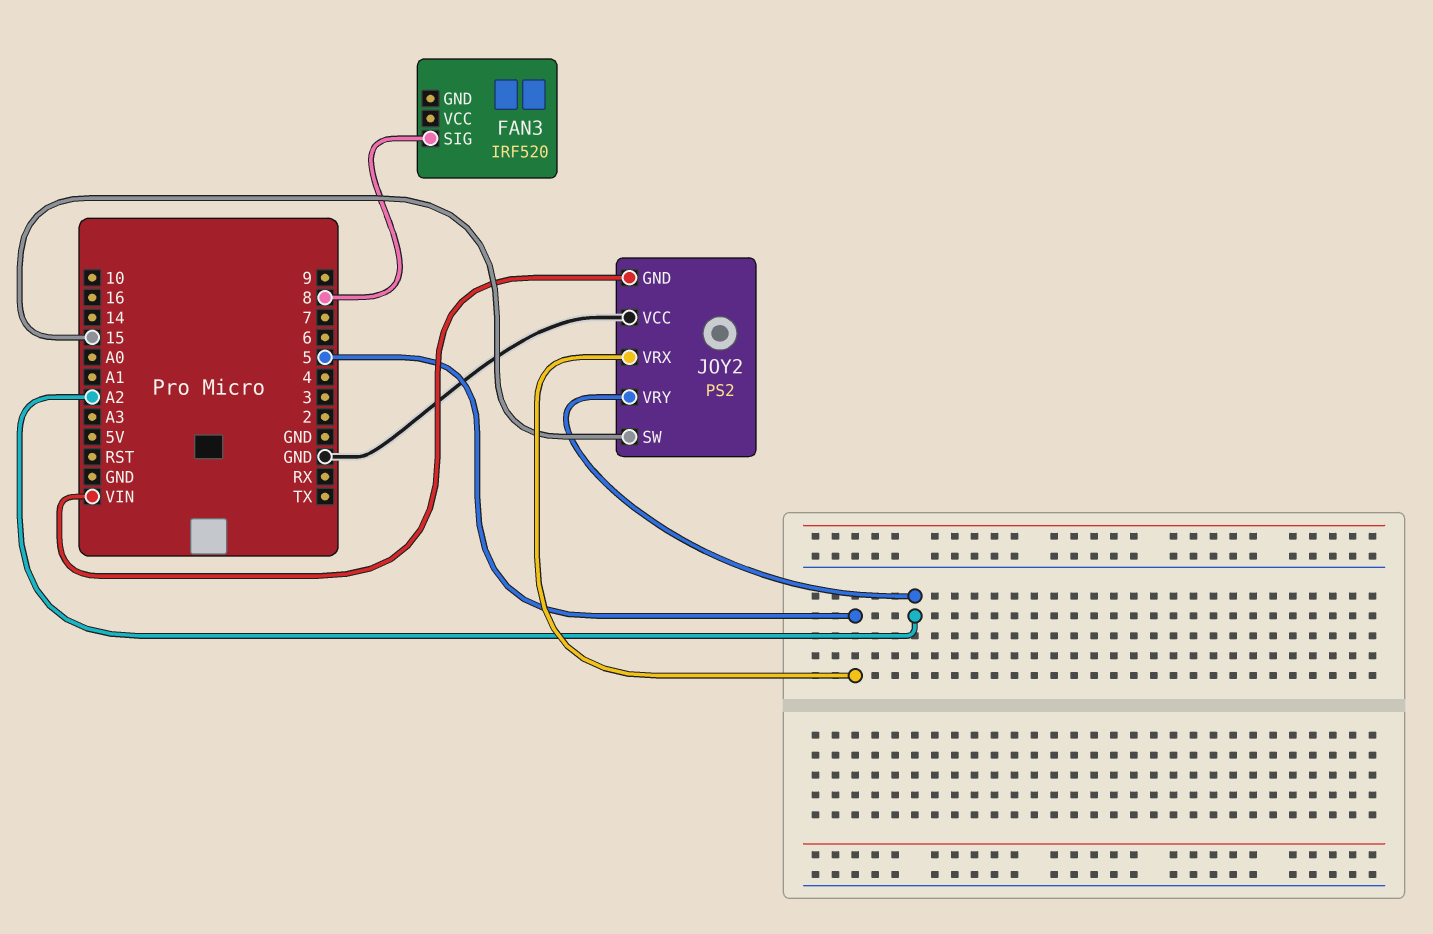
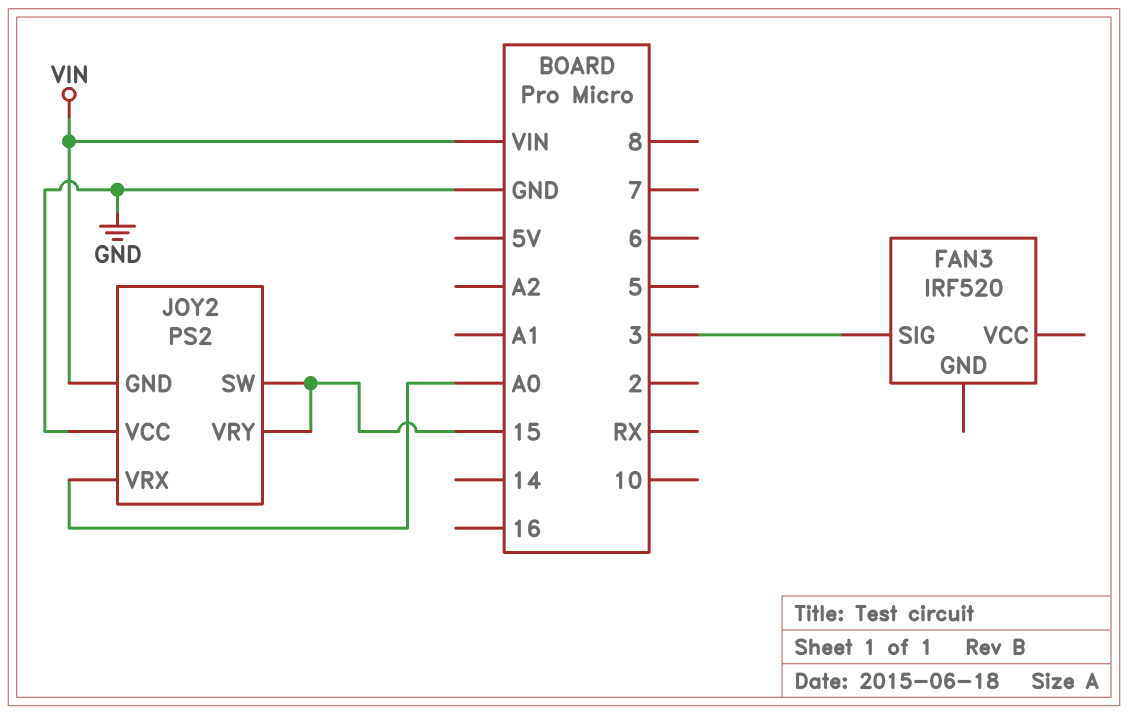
FAN3 pin SIG: 8 -> 3
JOY2 pin VRX: 5 -> A0
JOY2 pin VRY: A2 -> 15

